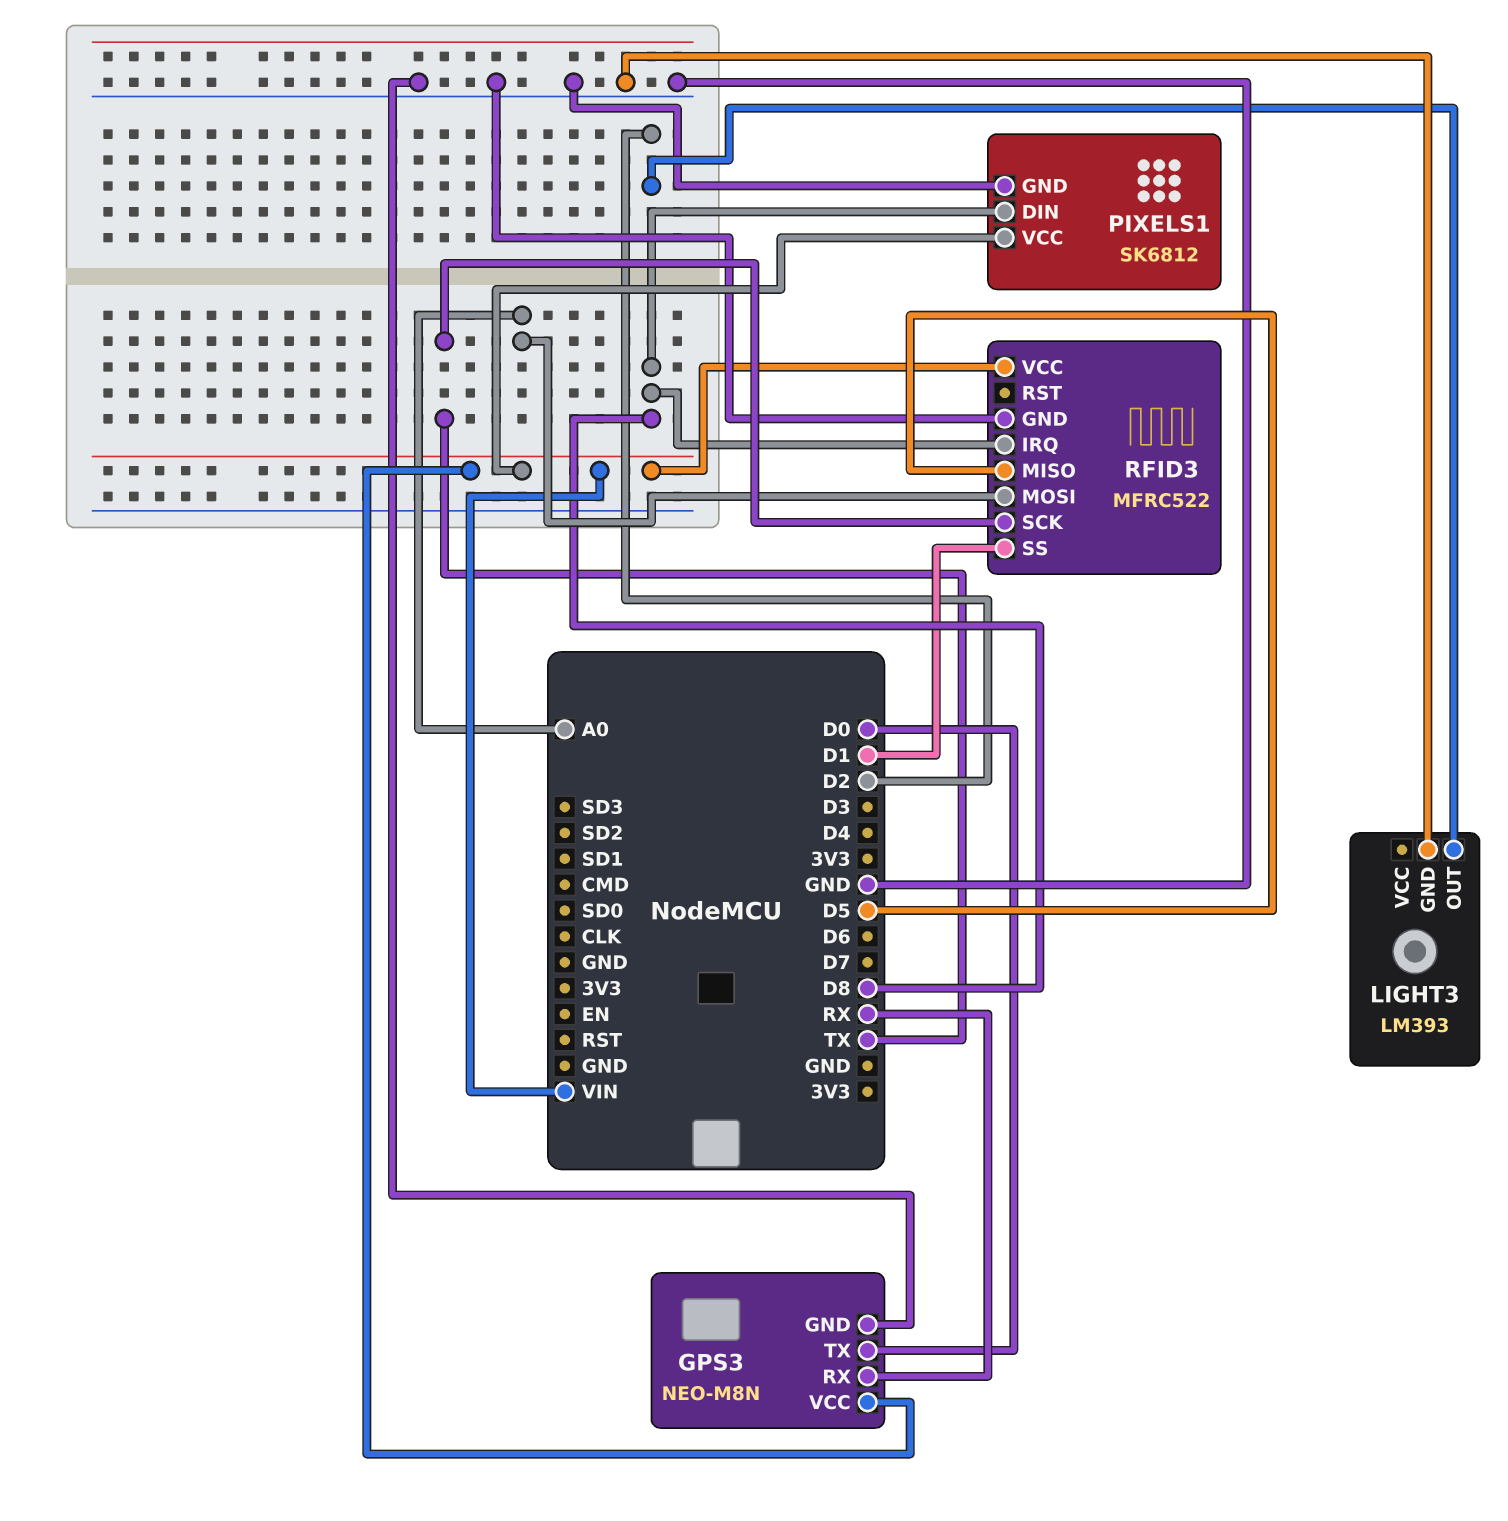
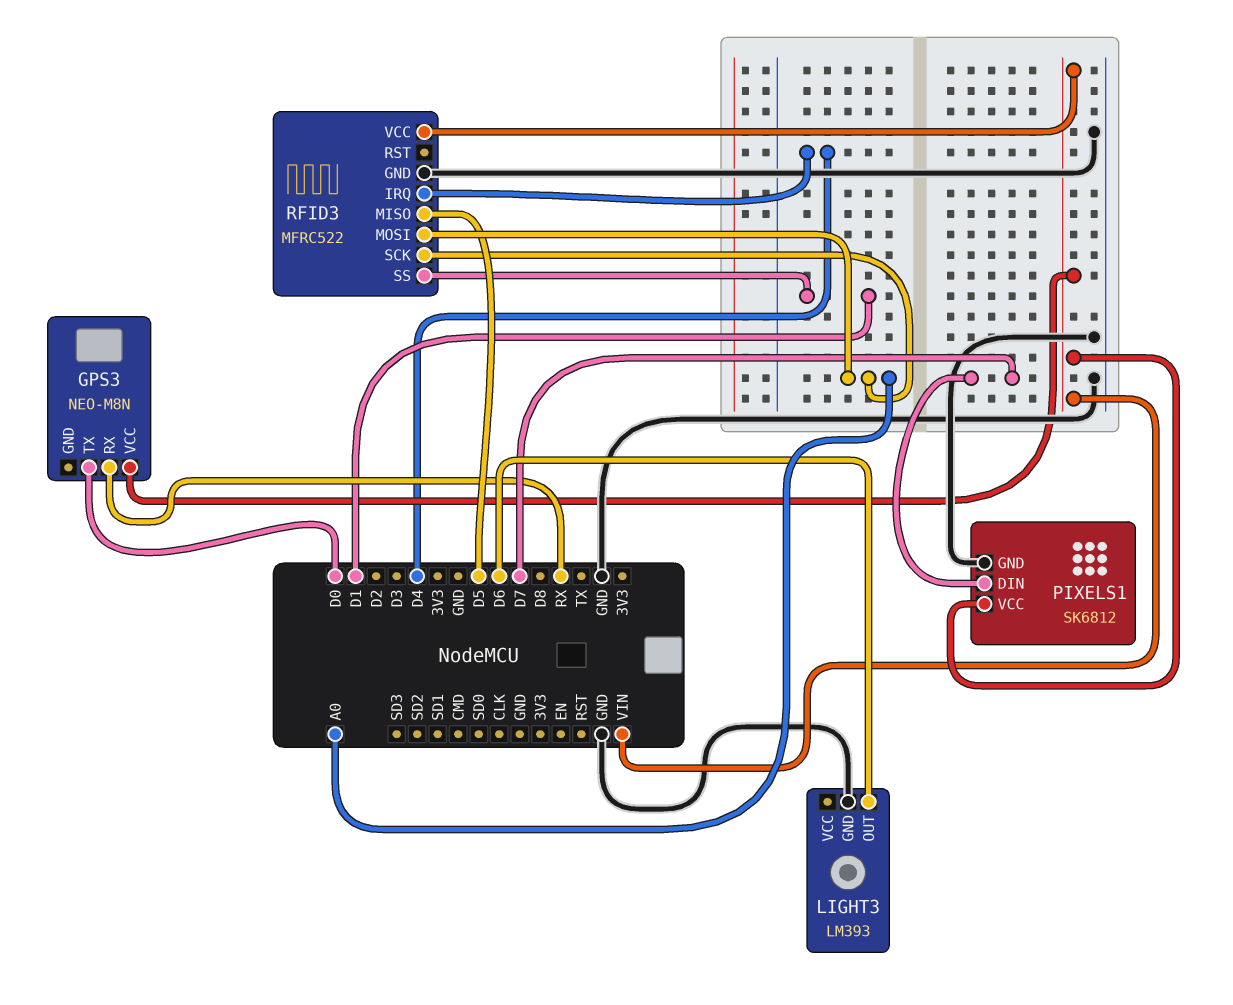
GPS3 pin GND: GND -> none
LIGHT3 pin OUT: D2 -> D6
PIXELS1 pin DIN: D8 -> D7
RFID3 pin IRQ: D8 -> D4
RFID3 pin SCK: TX -> A0

